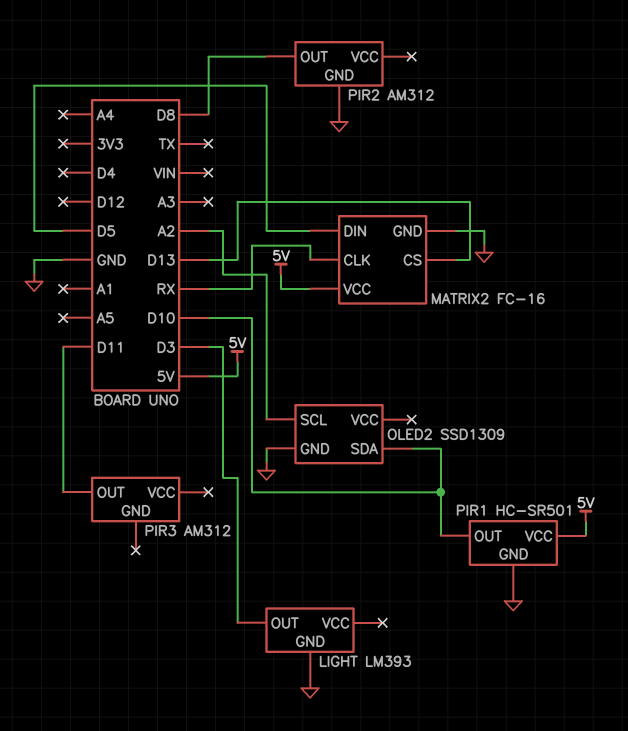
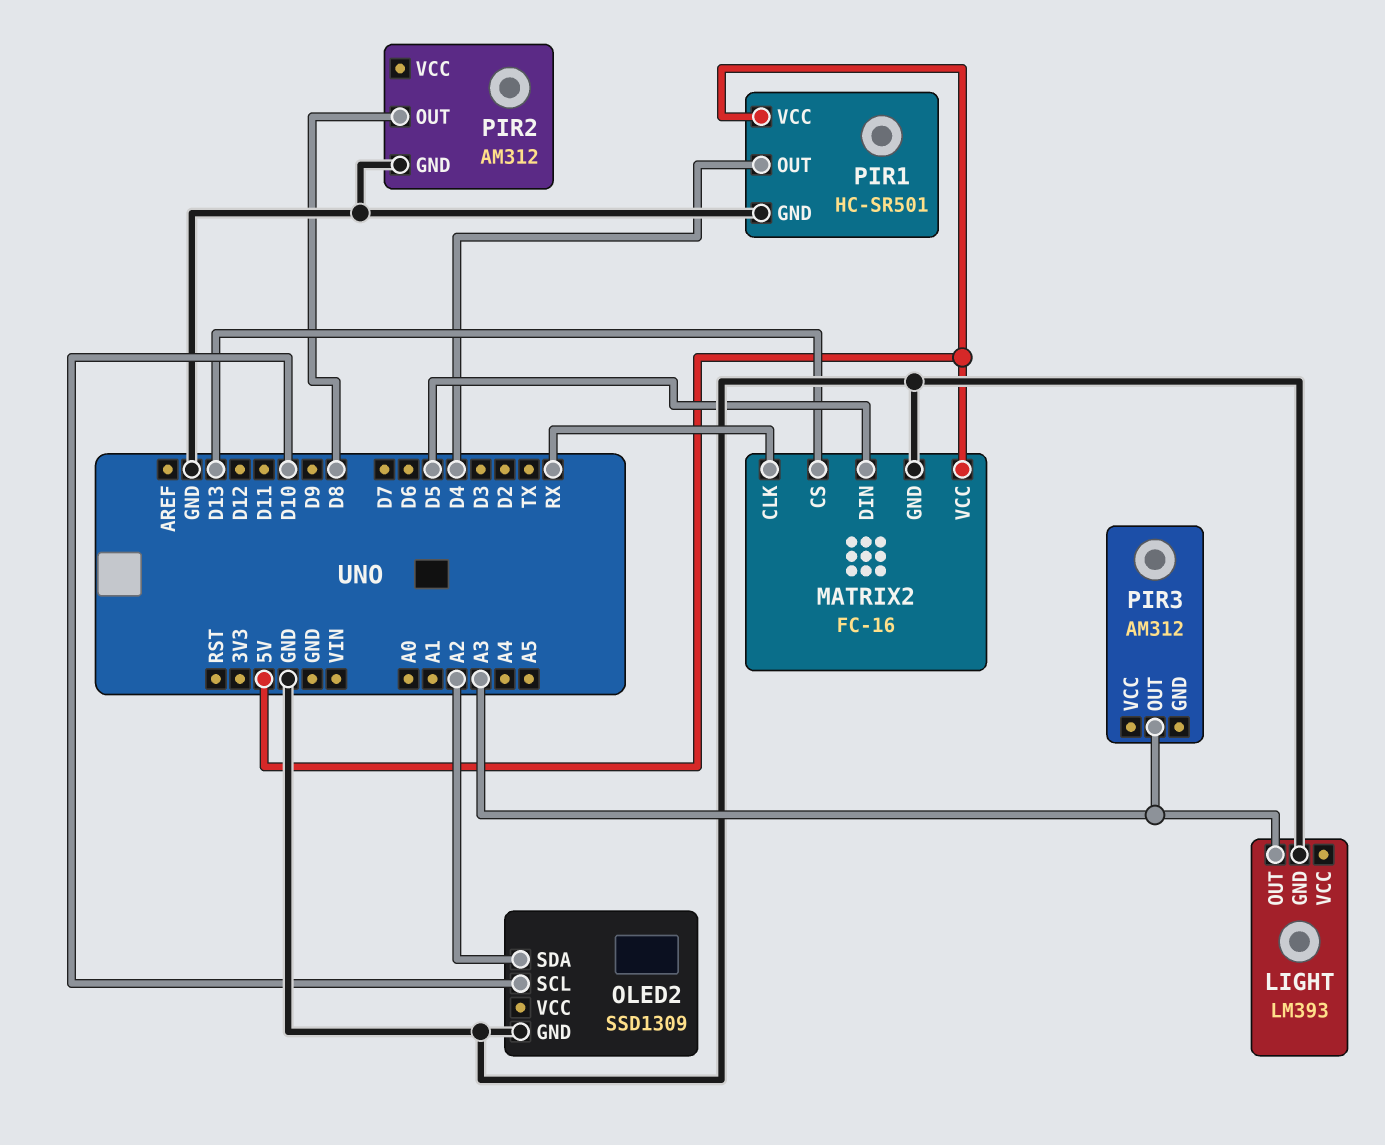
LIGHT pin OUT: D3 -> A3
OLED2 pin SCL: A2 -> D10
OLED2 pin SDA: D10 -> A2
PIR1 pin OUT: D10 -> D4
PIR3 pin OUT: D11 -> A3

